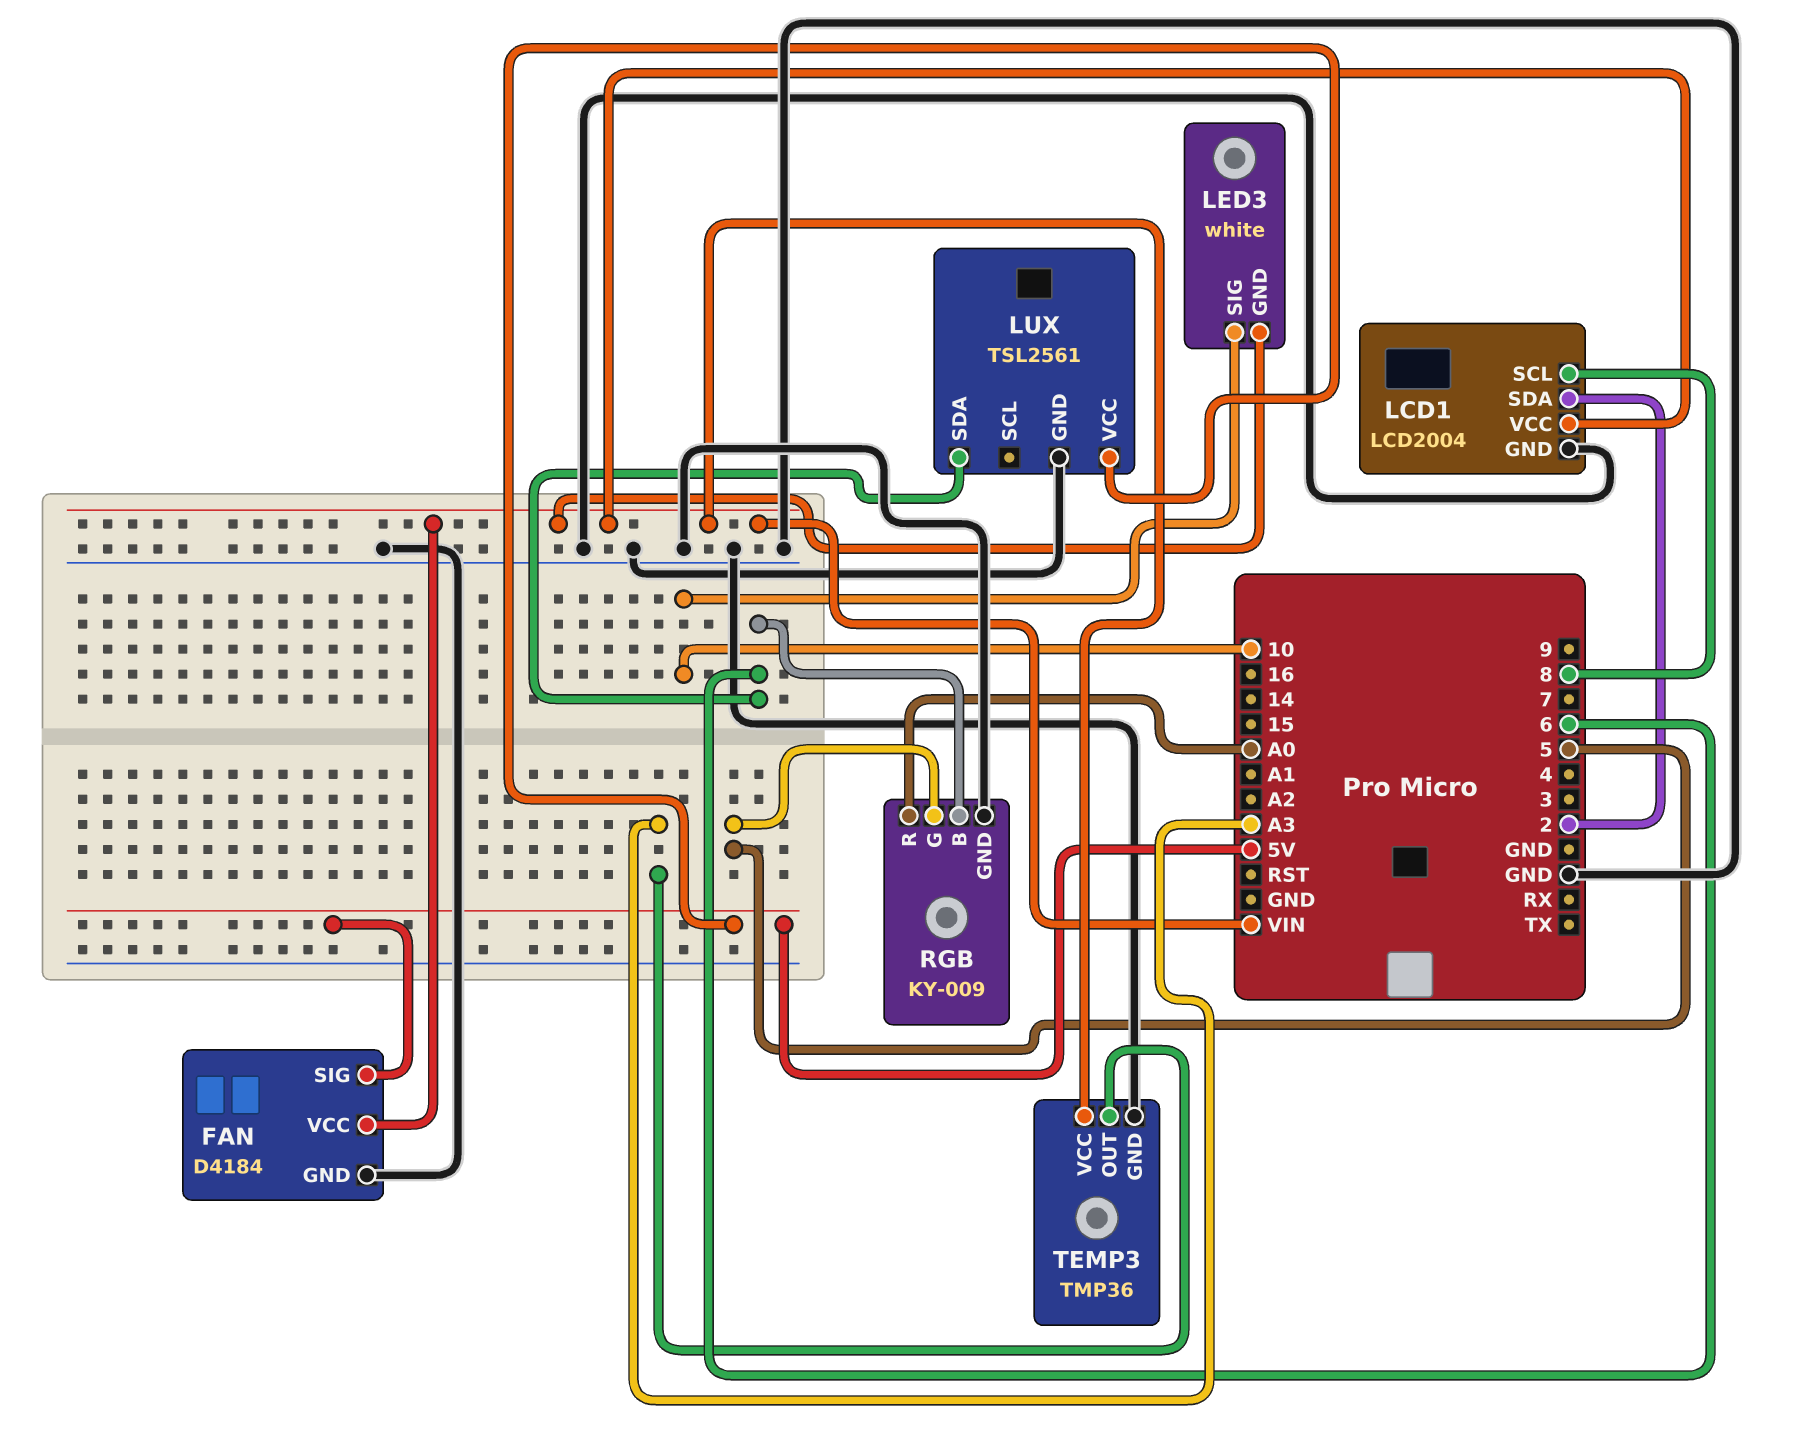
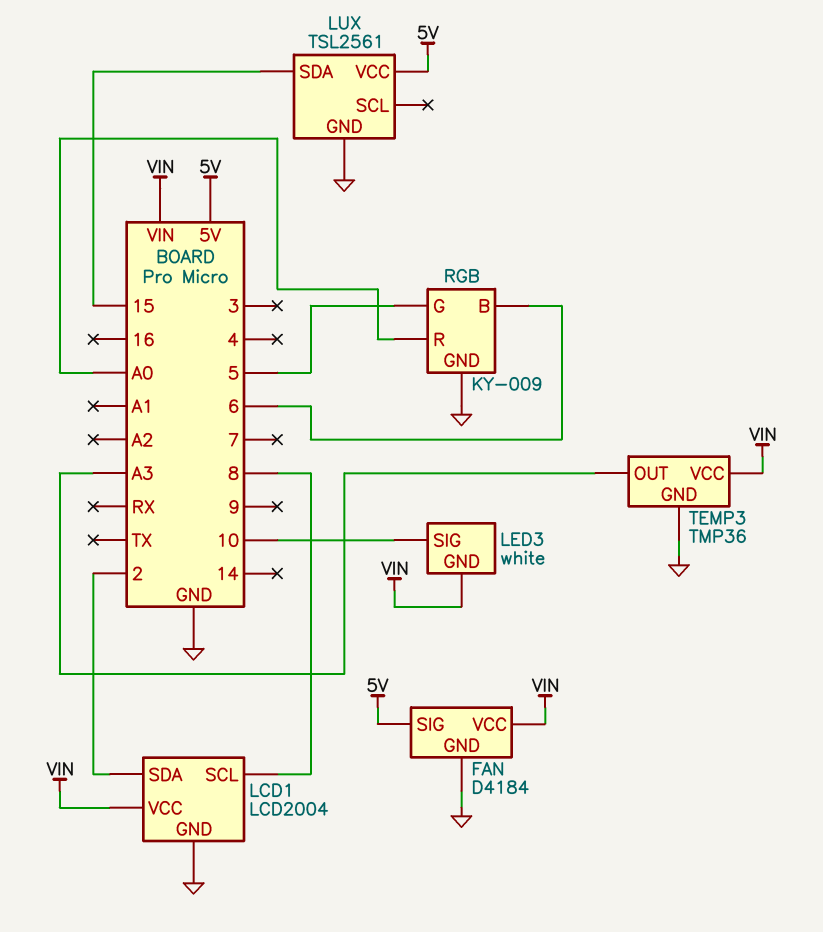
LUX pin SDA: 6 -> 15

